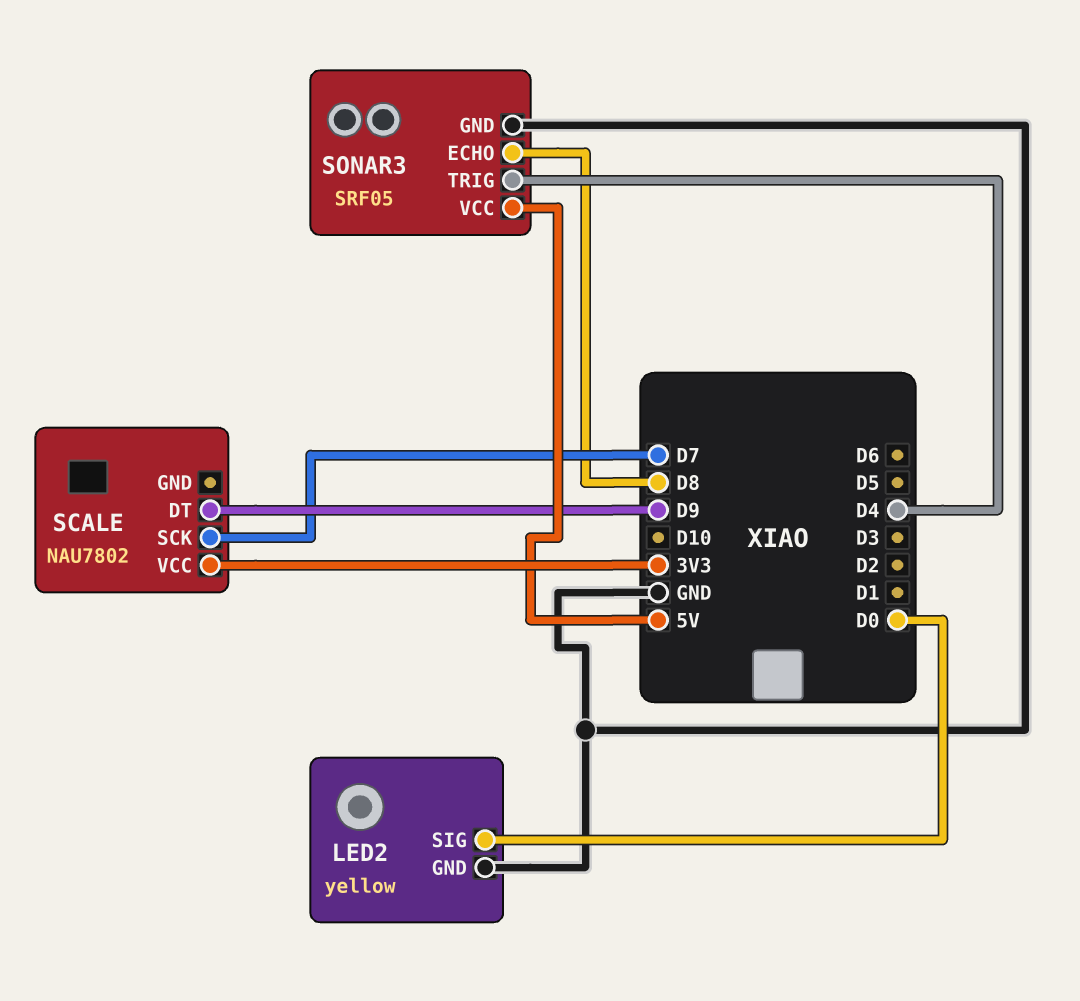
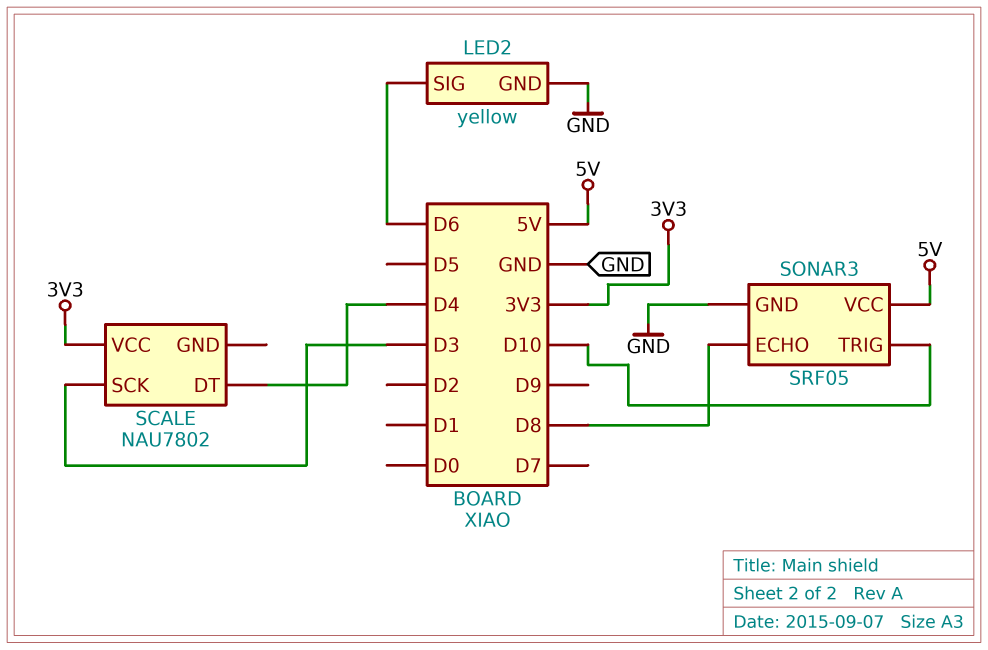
LED2 pin SIG: D0 -> D6
SCALE pin DT: D9 -> D4
SCALE pin SCK: D7 -> D3
SONAR3 pin TRIG: D4 -> D10

